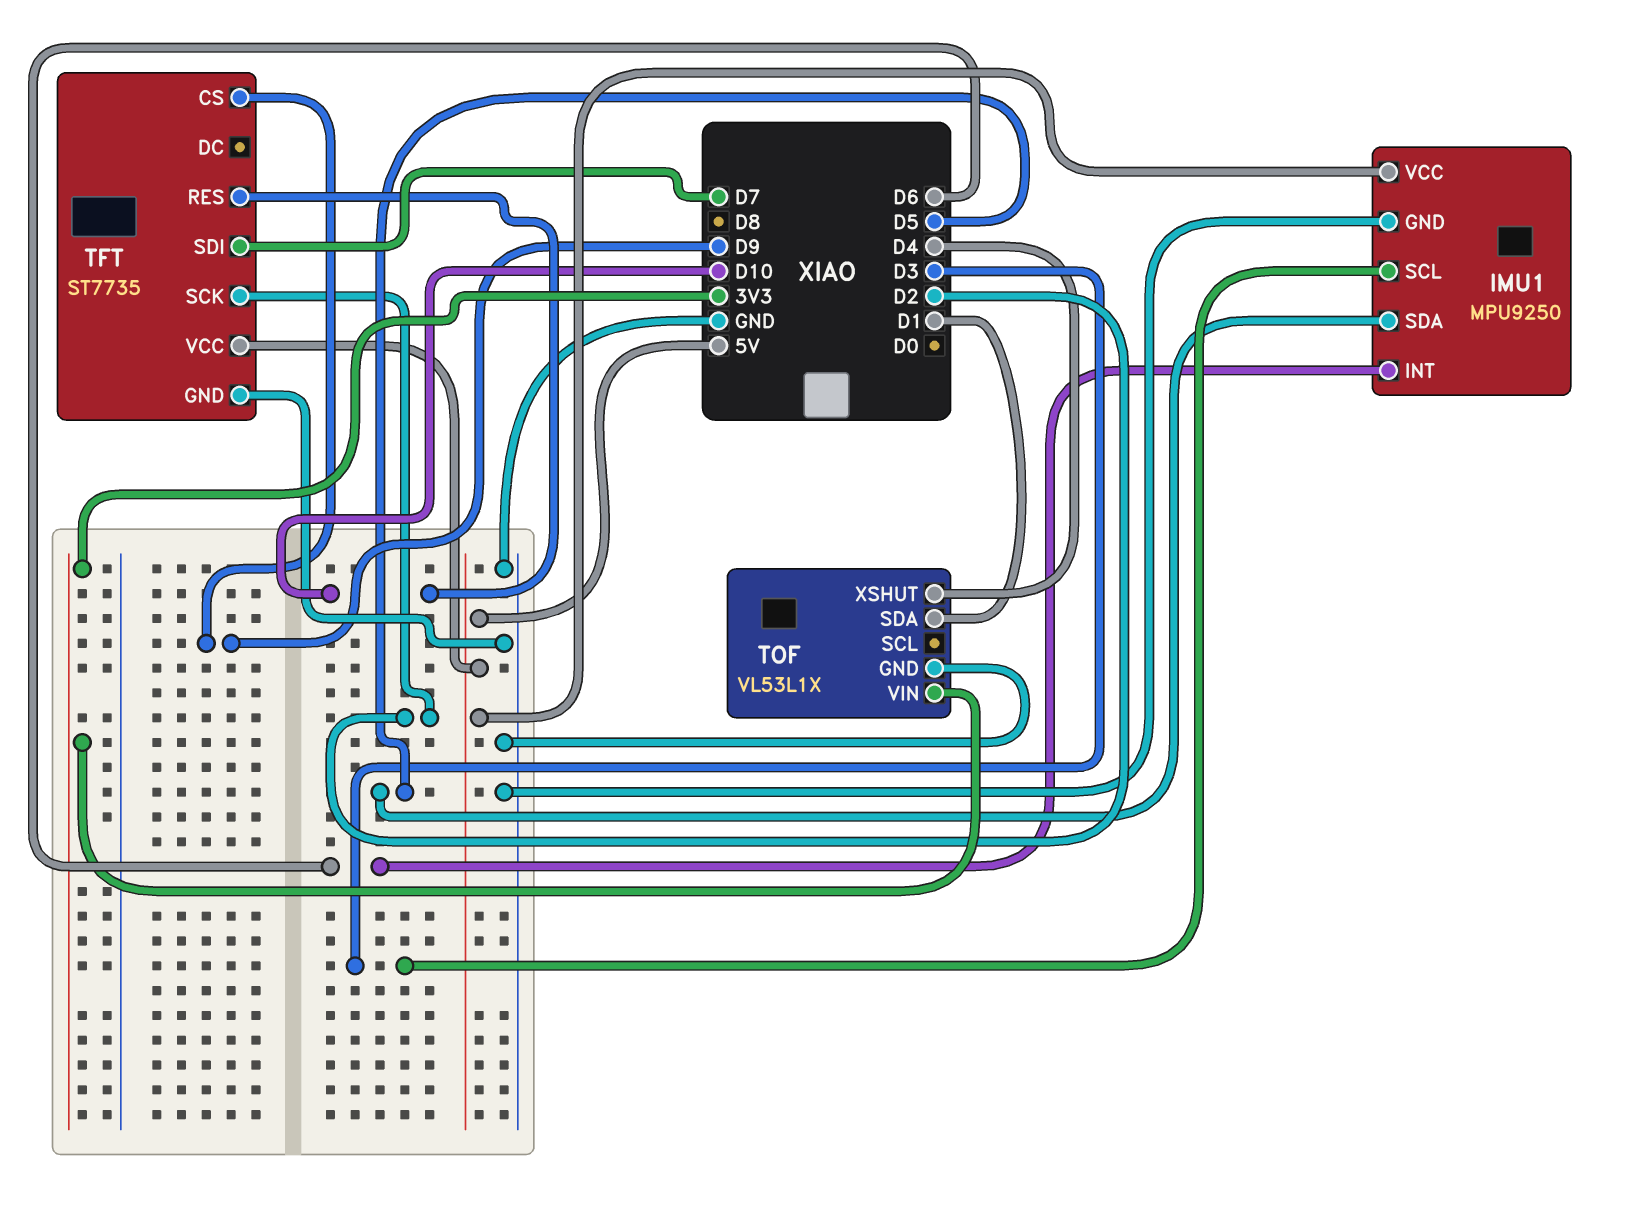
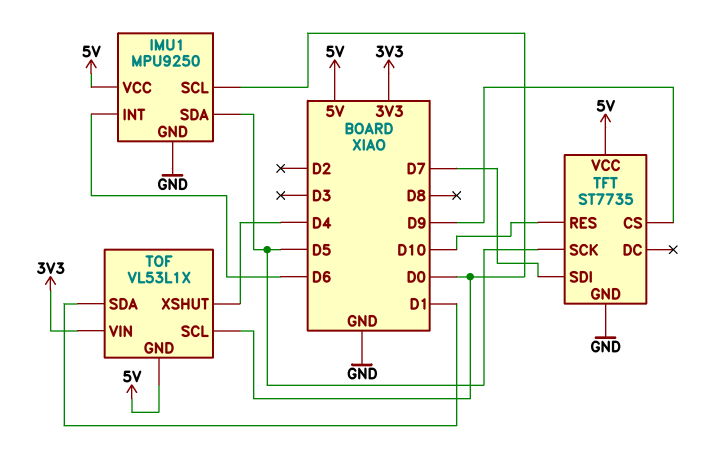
IMU1 pin SCL: D3 -> D0
TFT pin SCK: D2 -> D5
TOF pin GND: GND -> 5V
TOF pin SCL: none -> D0

